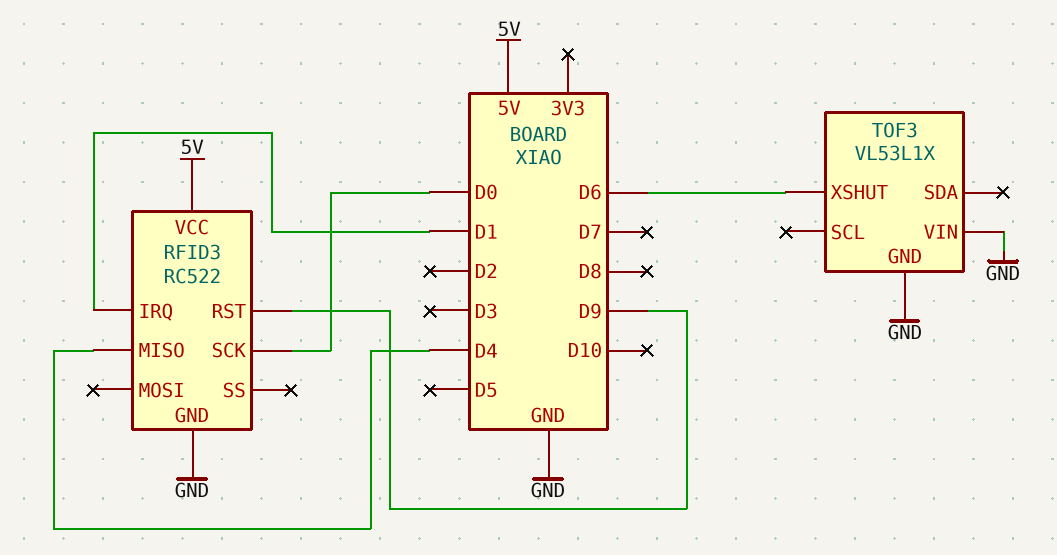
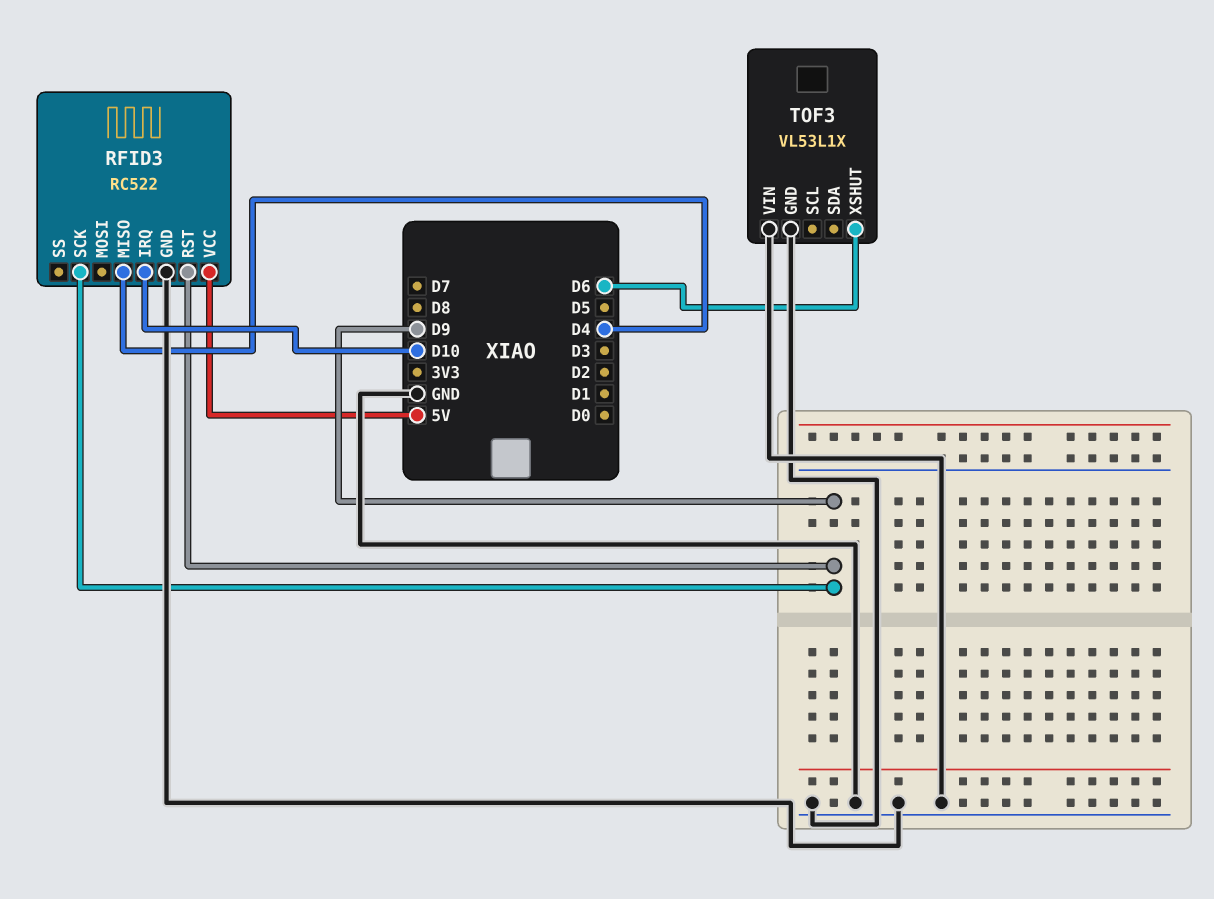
RFID3 pin IRQ: D1 -> D10
RFID3 pin SCK: D0 -> D9

